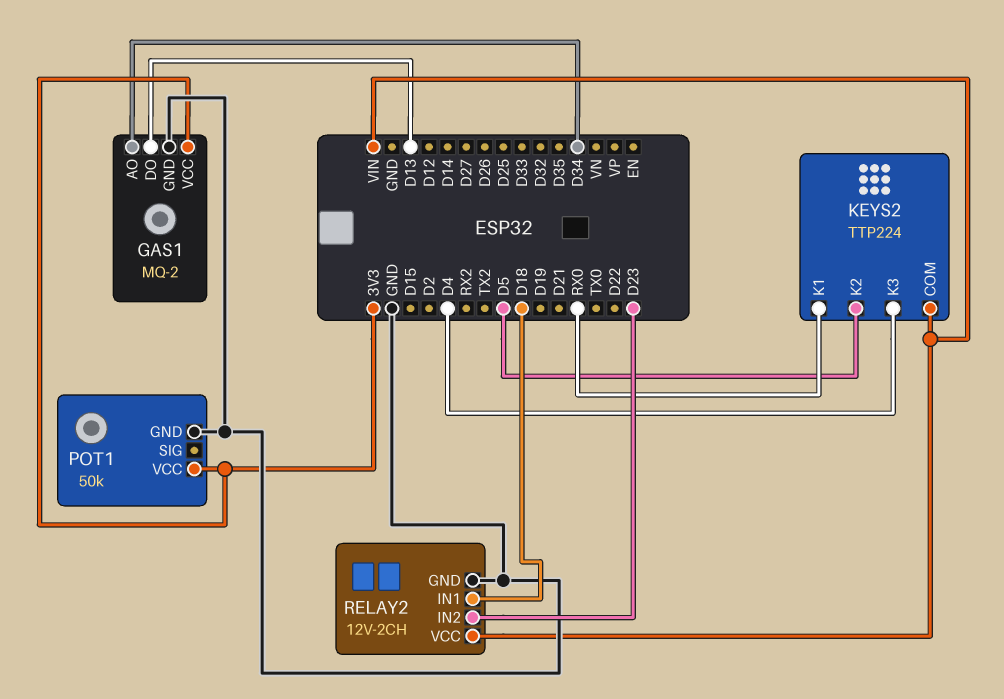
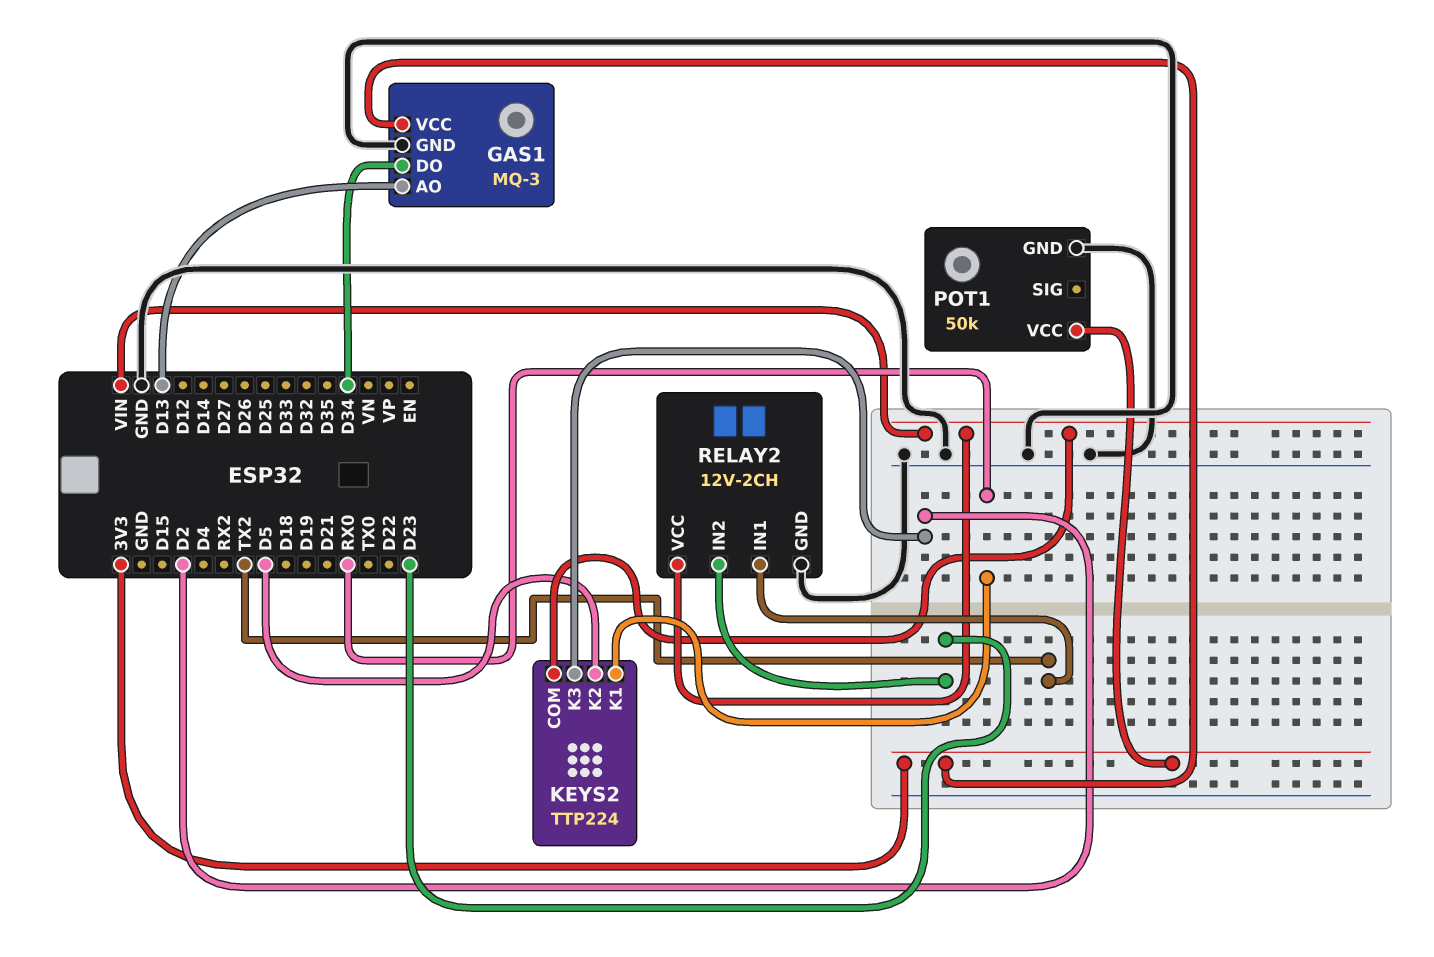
GAS1: MQ-2 -> MQ-3
GAS1 pin AO: D34 -> D13
GAS1 pin DO: D13 -> D34
KEYS2 pin K3: D4 -> D2
RELAY2 pin IN1: D18 -> TX2

